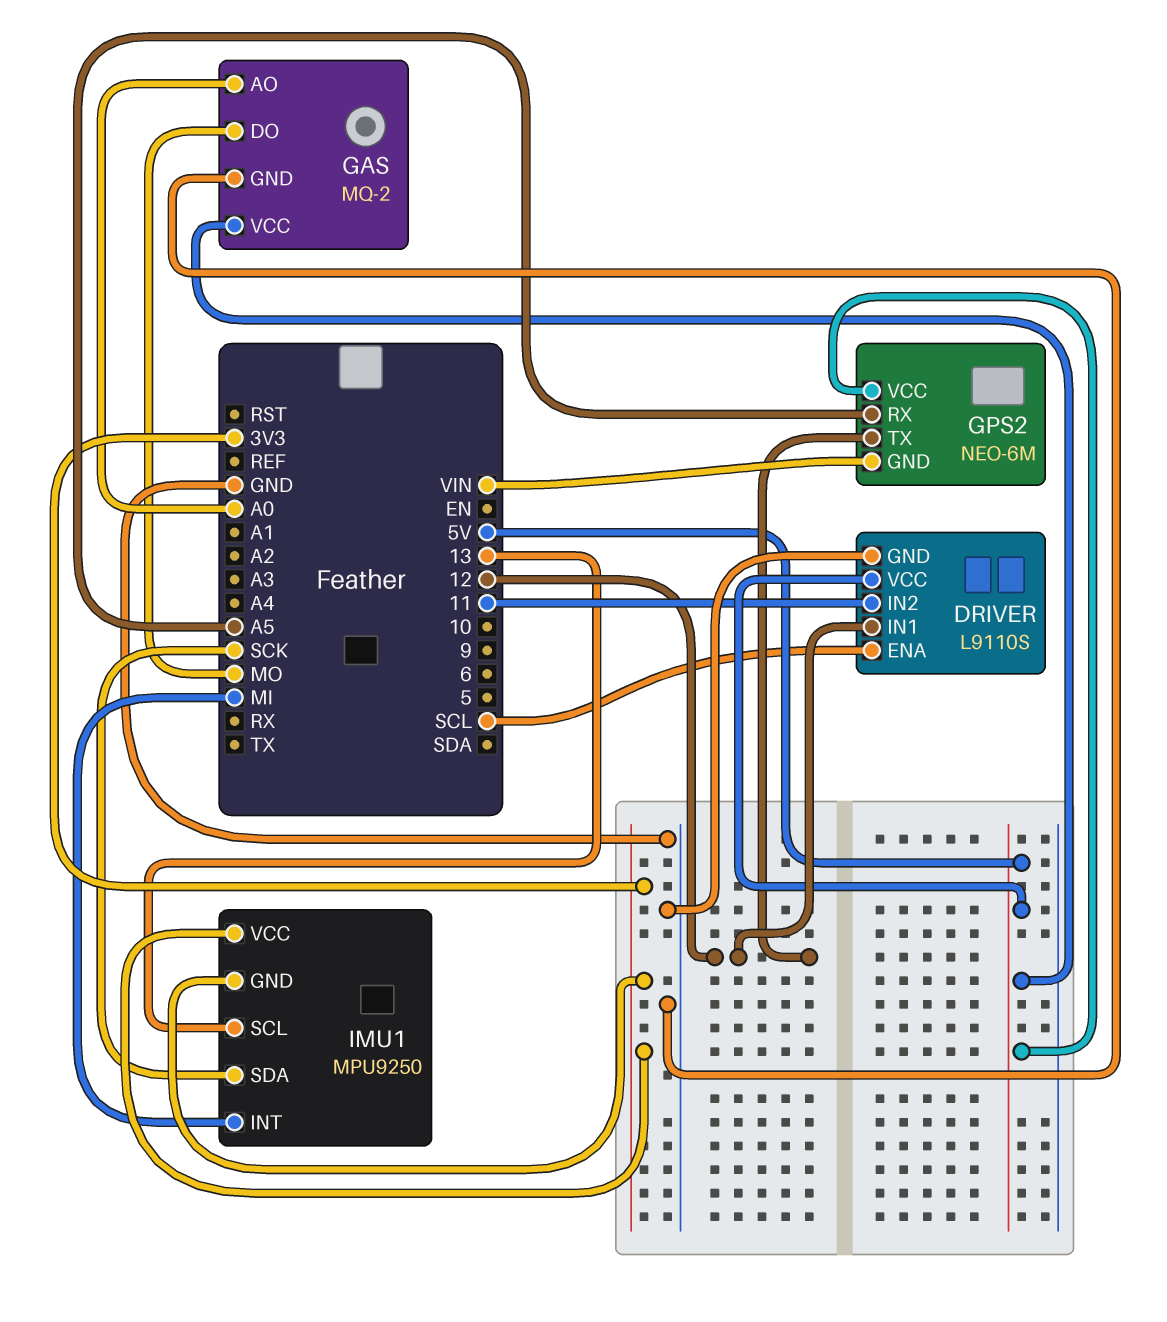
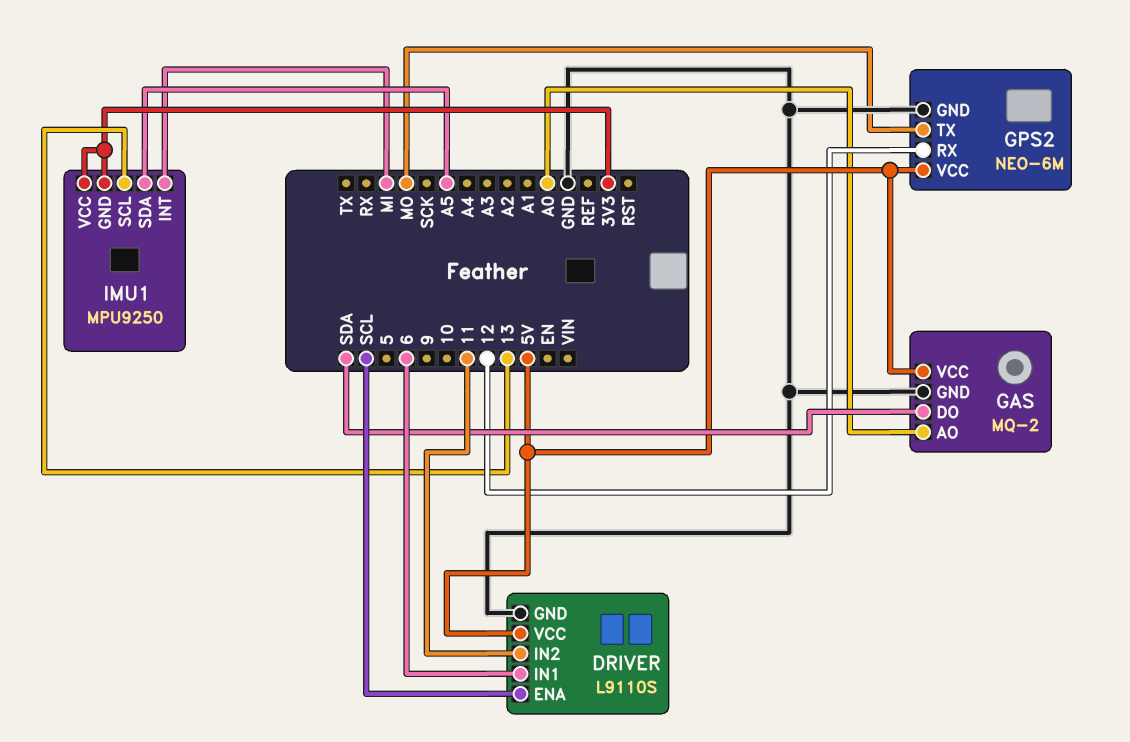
DRIVER pin IN1: 12 -> 6
GAS pin DO: MO -> SDA
GPS2 pin GND: VIN -> GND
GPS2 pin RX: A5 -> 12
GPS2 pin TX: 12 -> MO
IMU1 pin SDA: SCK -> A5

